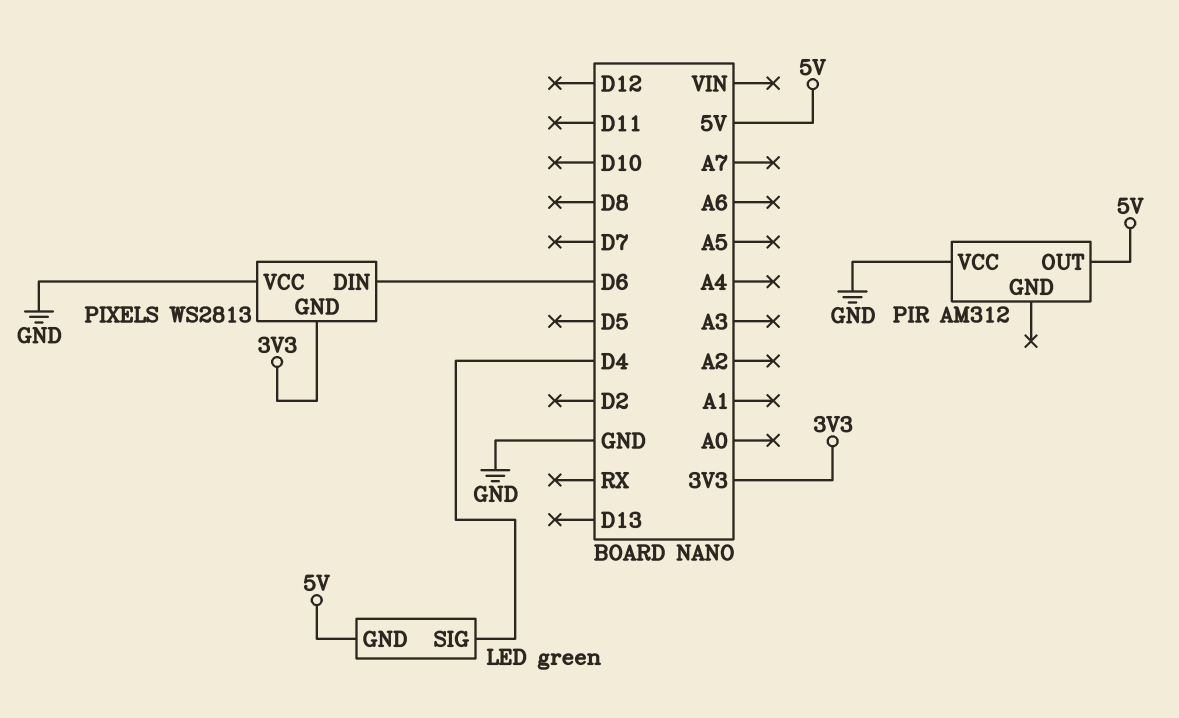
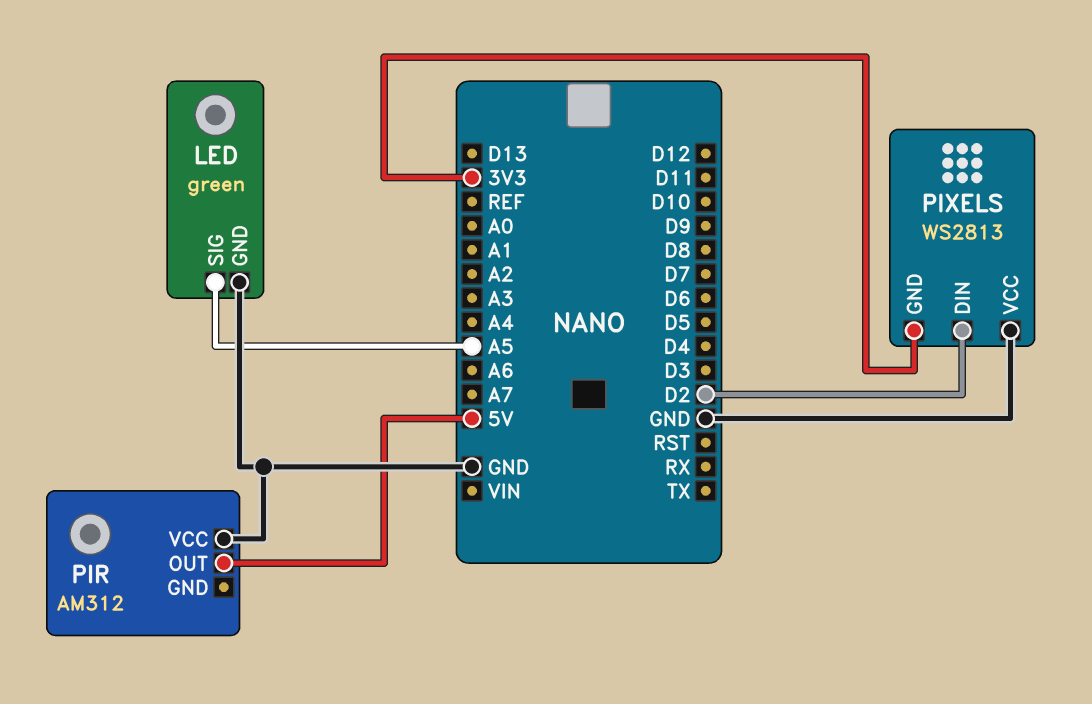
LED pin GND: 5V -> GND
LED pin SIG: D4 -> A5
PIXELS pin DIN: D6 -> D2

